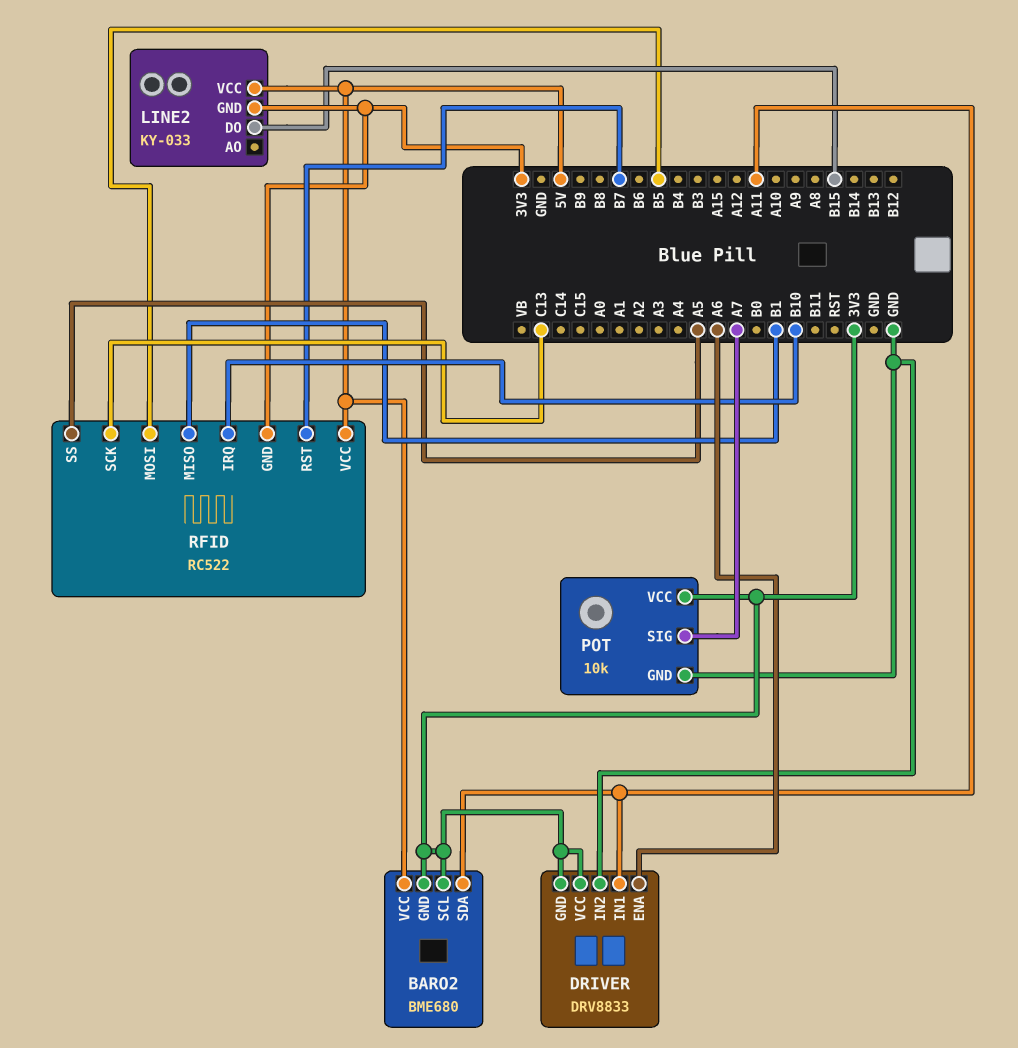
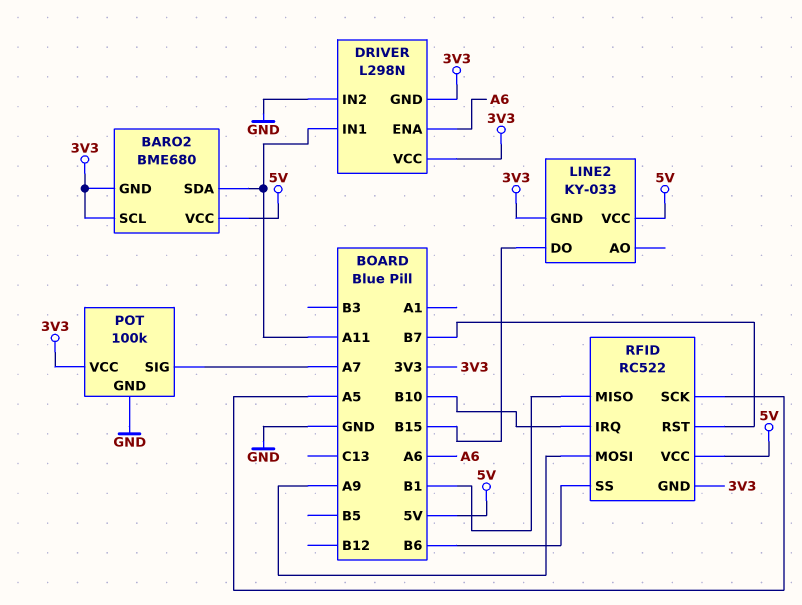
DRIVER: DRV8833 -> L298N
POT: 10k -> 100k
RFID pin MOSI: B5 -> A9
RFID pin SCK: C13 -> A5
RFID pin SS: A5 -> B6

